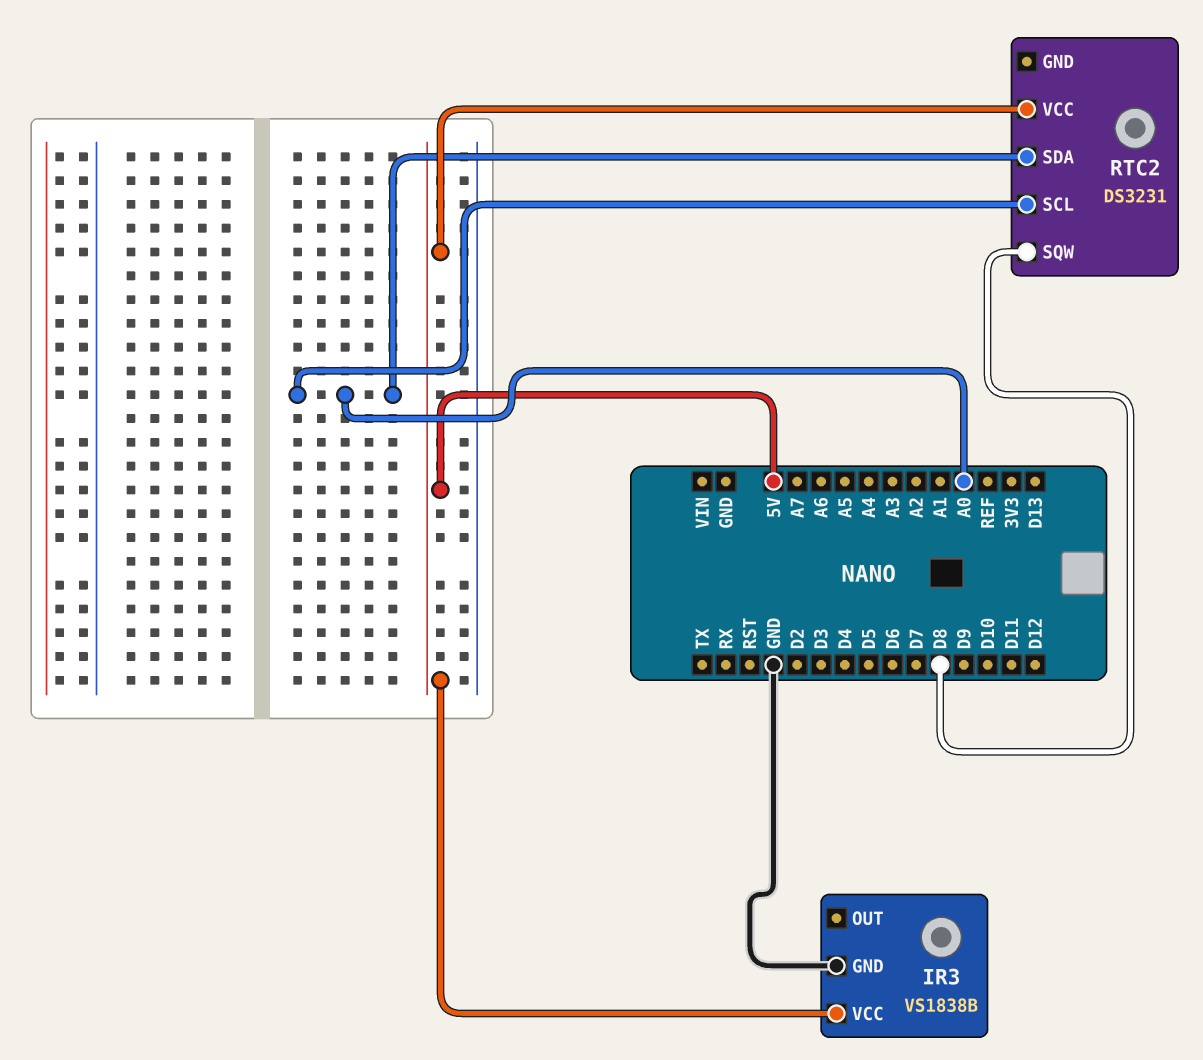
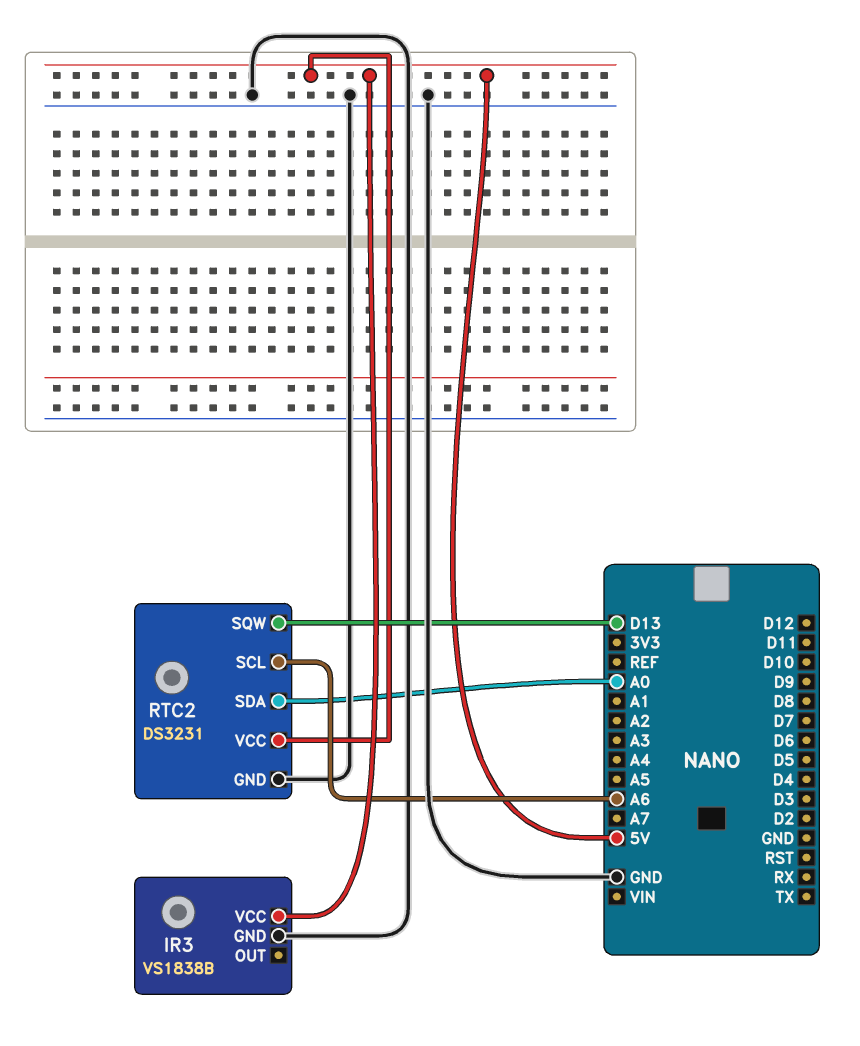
RTC2 pin GND: none -> GND
RTC2 pin SCL: A0 -> A6
RTC2 pin SQW: D8 -> D13

